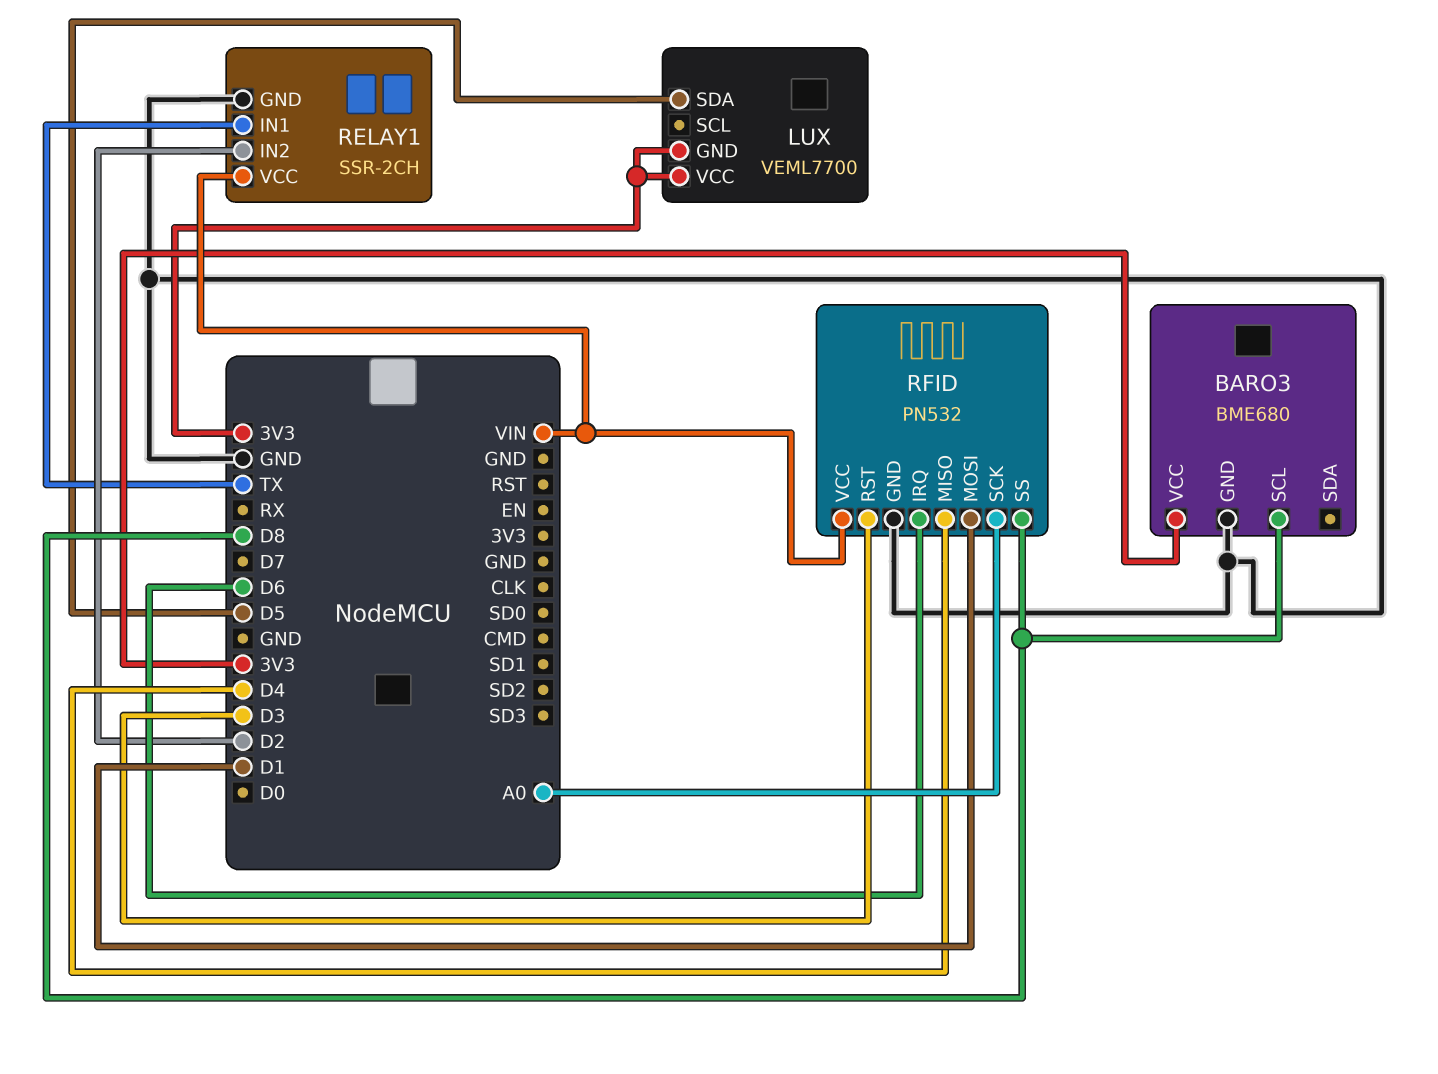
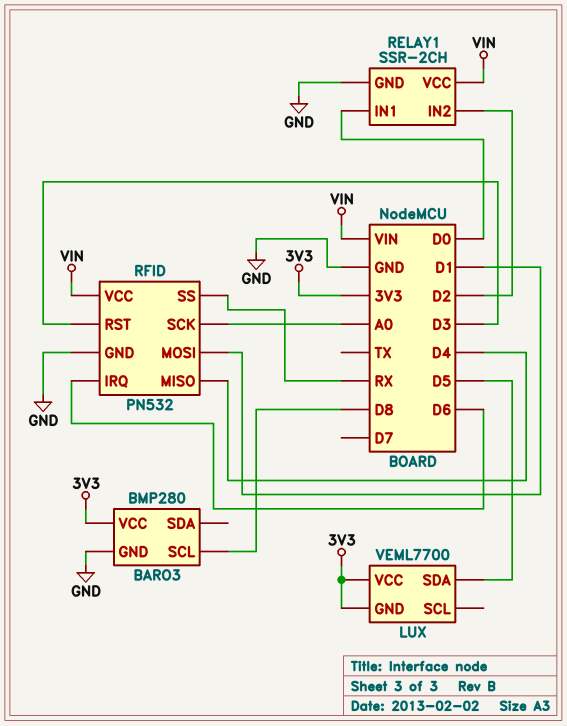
BARO3: BME680 -> BMP280
RELAY1 pin IN1: TX -> D0
RFID pin SS: D8 -> RX

